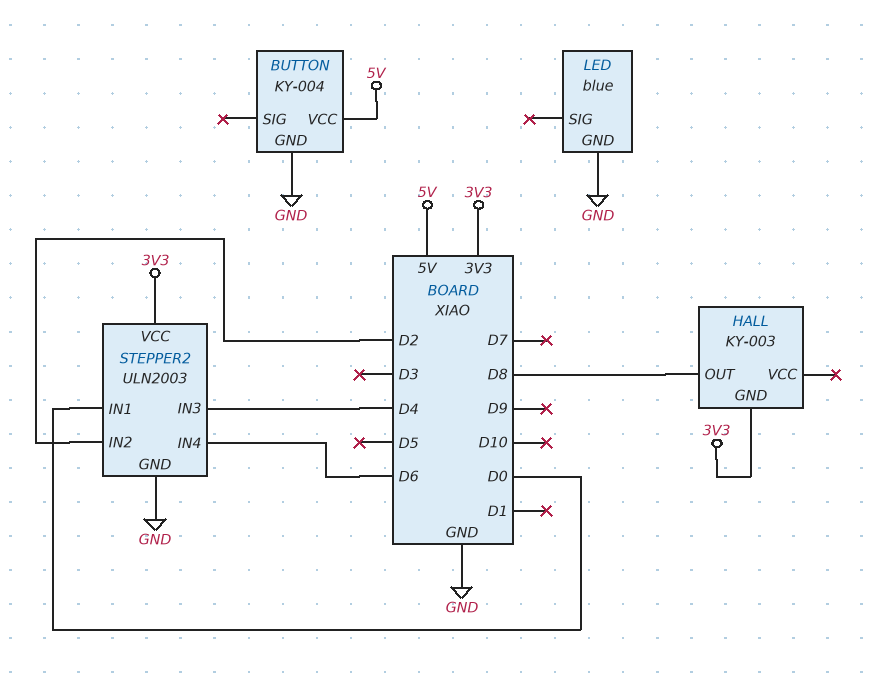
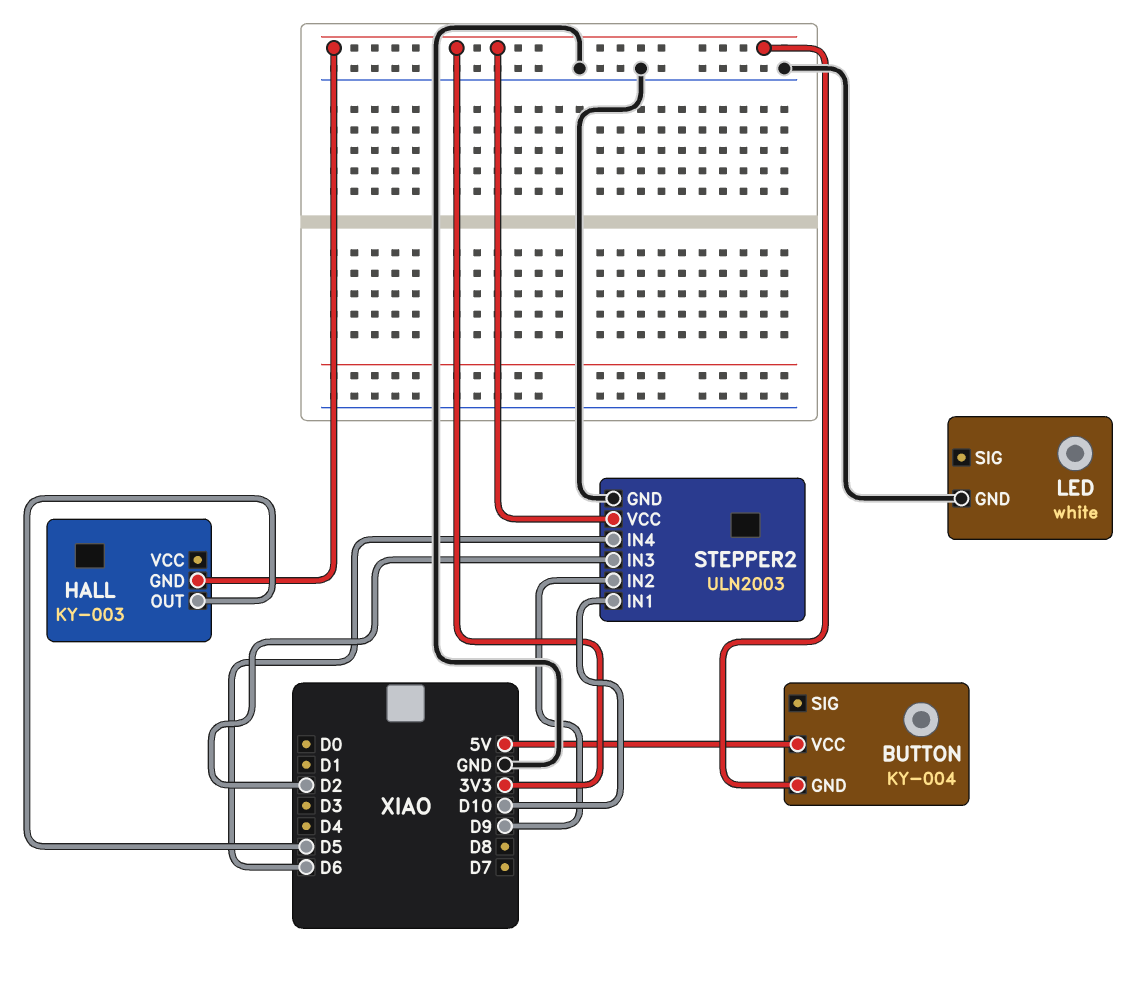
BUTTON pin GND: GND -> 3V3
HALL pin OUT: D8 -> D5
LED: blue -> white
STEPPER2 pin IN1: D0 -> D10
STEPPER2 pin IN2: D2 -> D9
STEPPER2 pin IN3: D4 -> D2

